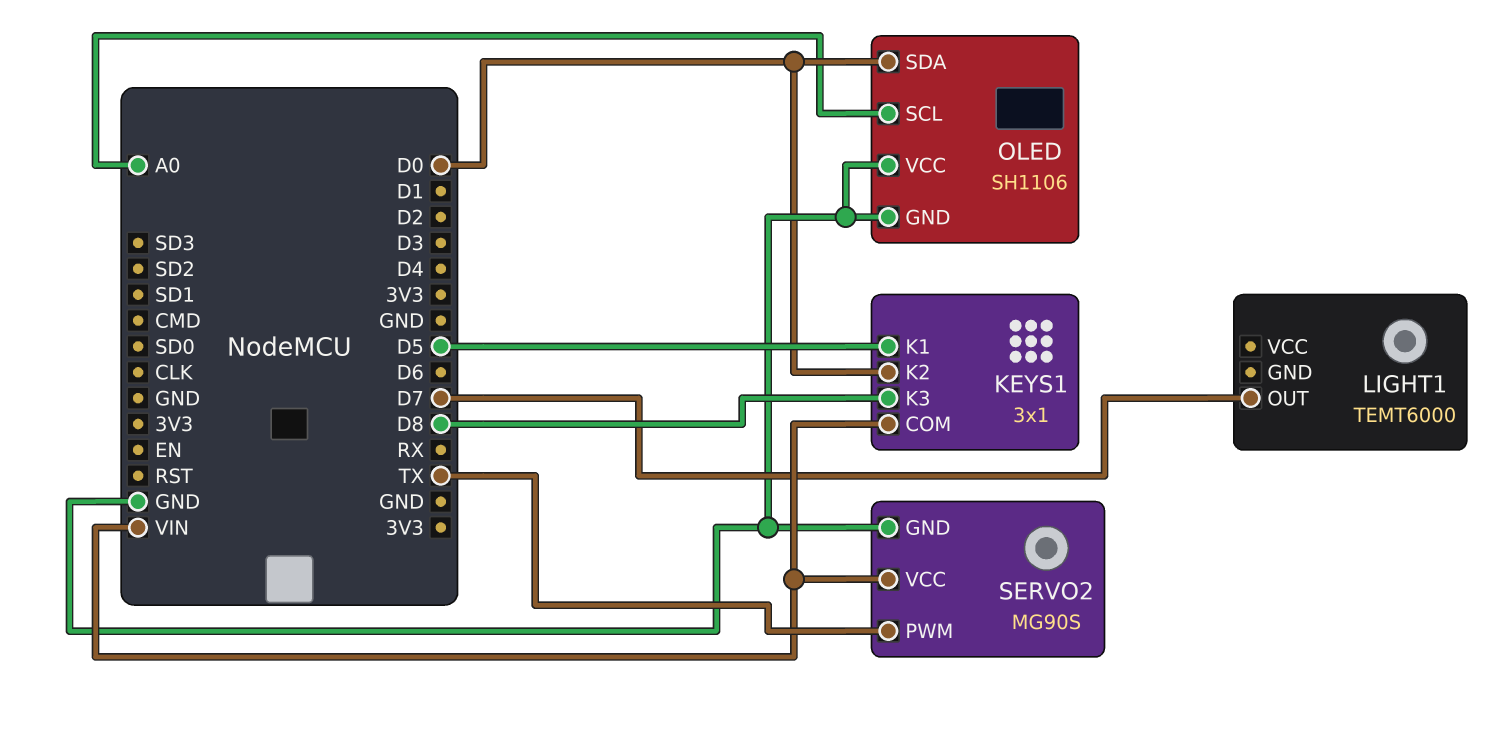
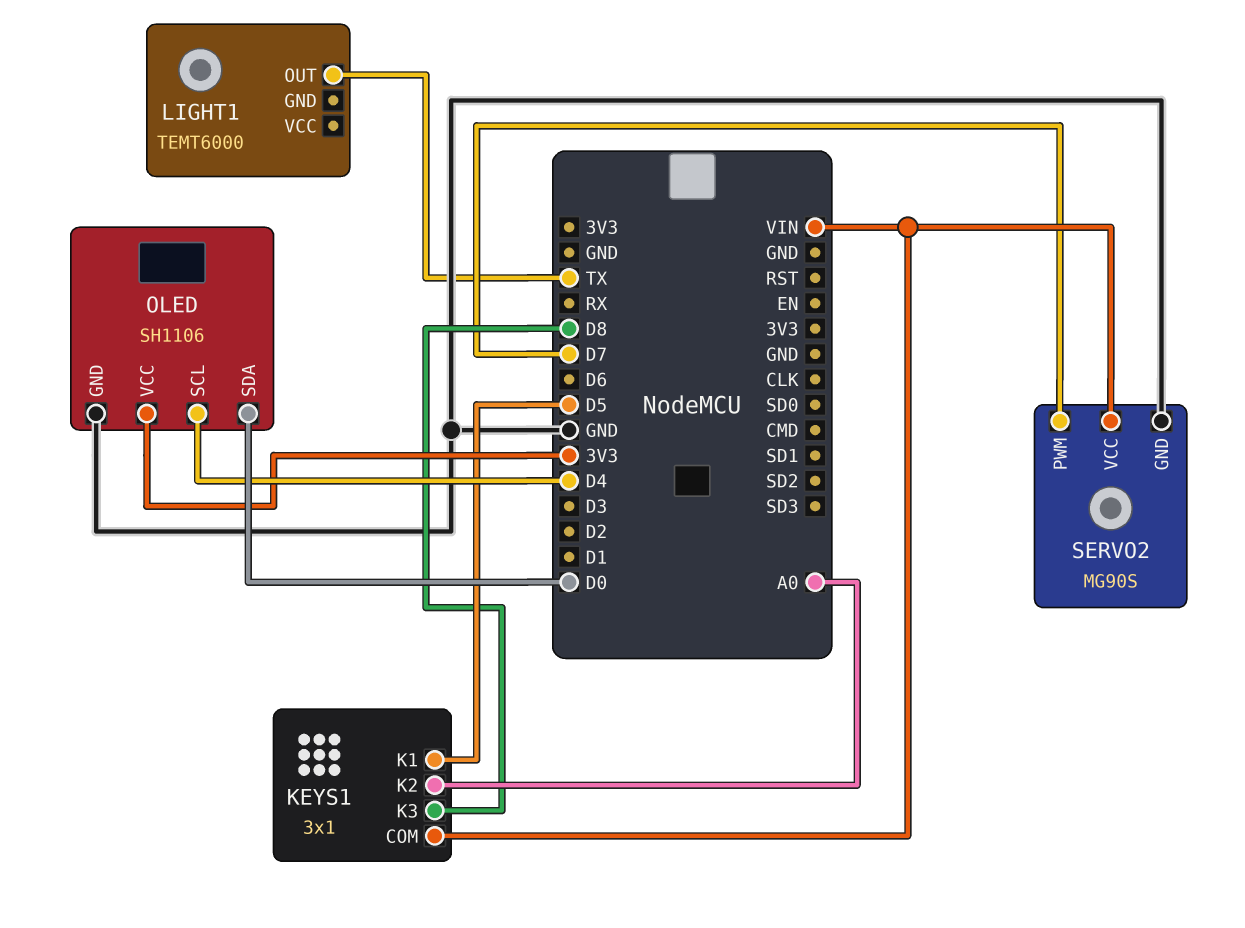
KEYS1 pin K2: D0 -> A0
LIGHT1 pin OUT: D7 -> TX
OLED pin SCL: A0 -> D4
OLED pin VCC: GND -> 3V3
SERVO2 pin PWM: TX -> D7

